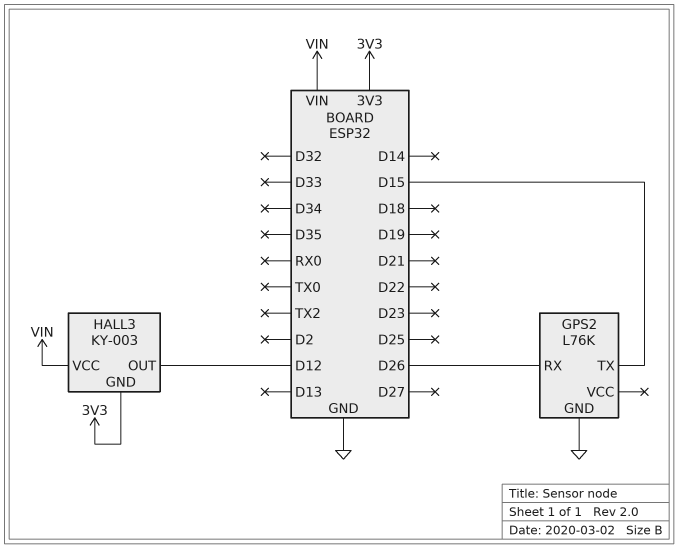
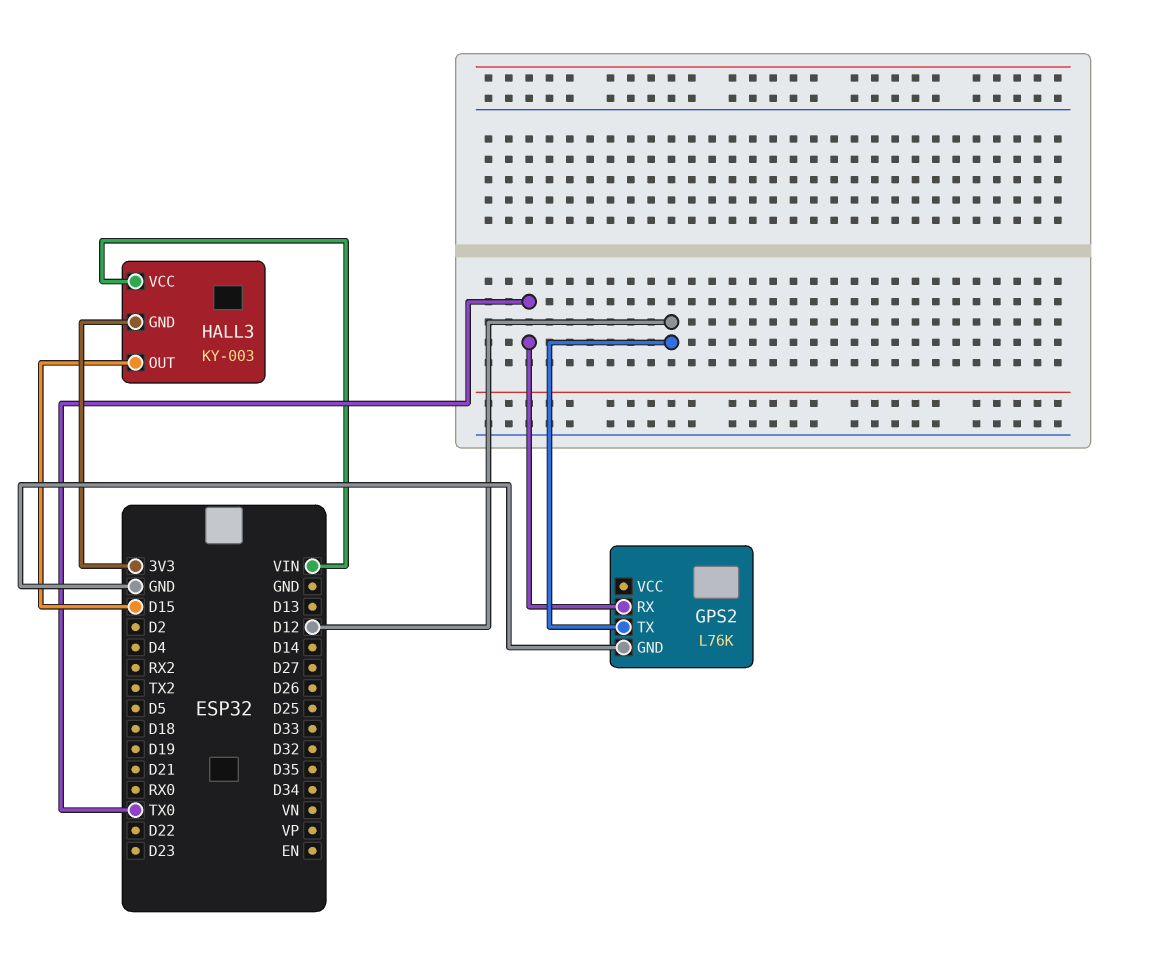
GPS2 pin RX: D26 -> TX0
GPS2 pin TX: D15 -> D12
HALL3 pin OUT: D12 -> D15

